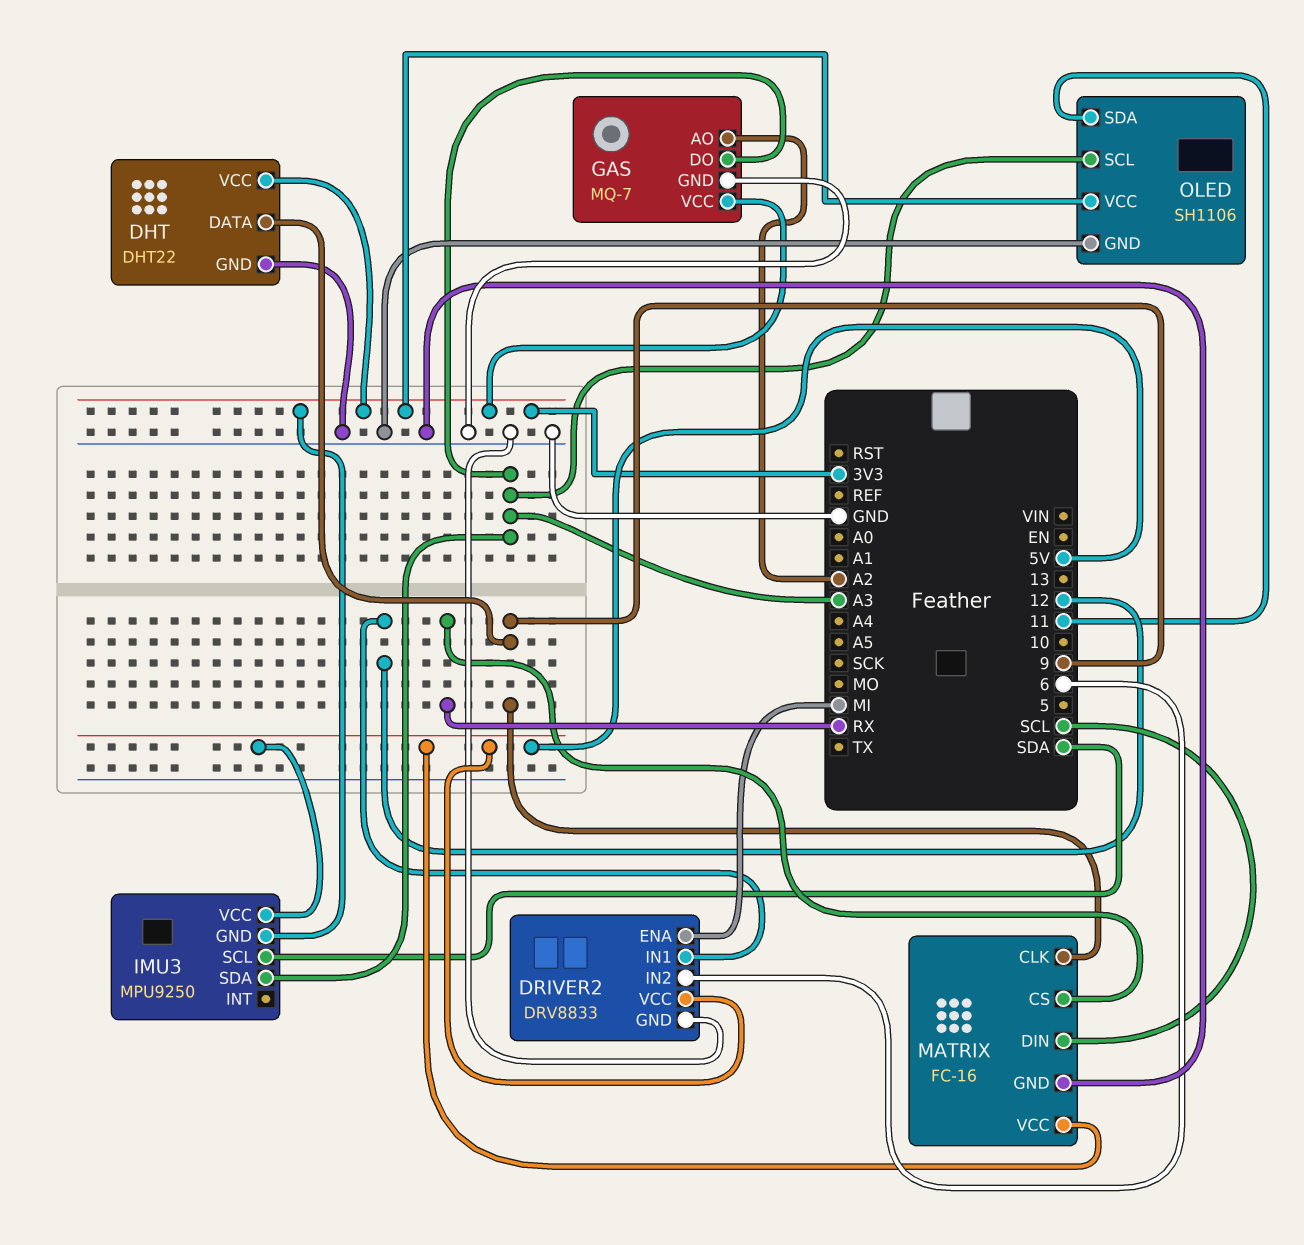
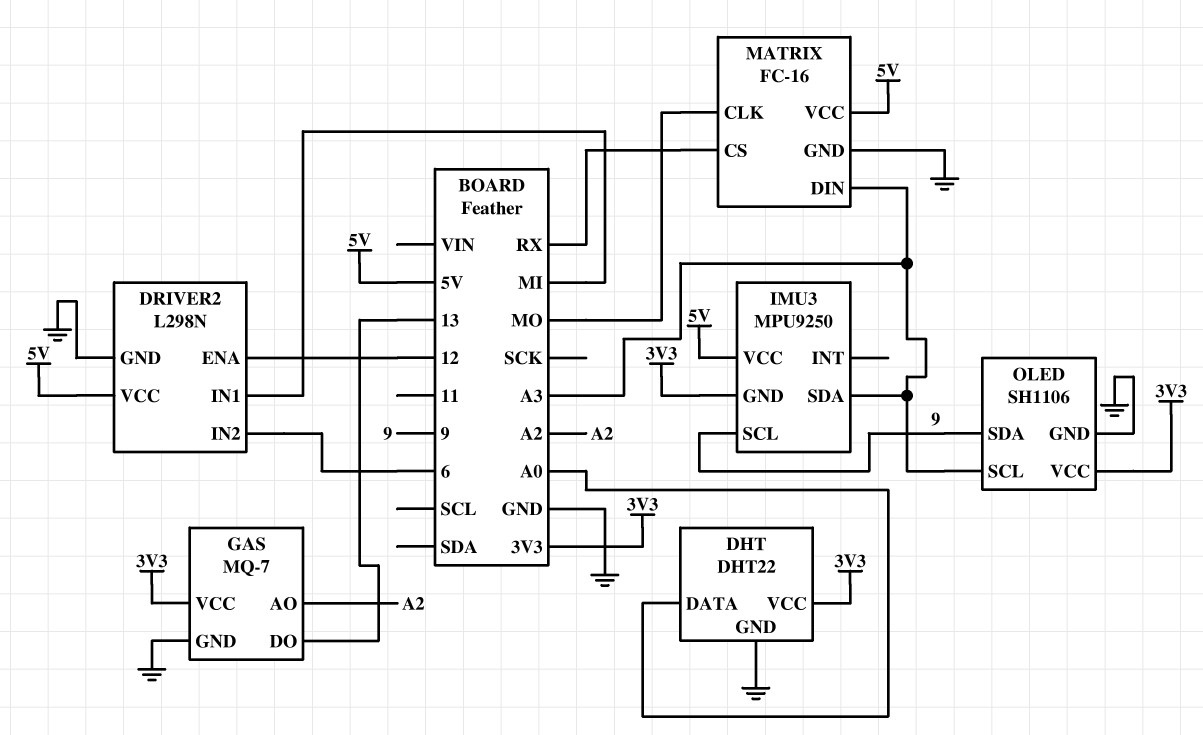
DHT pin DATA: 9 -> A0
DRIVER2: DRV8833 -> L298N
DRIVER2 pin ENA: MI -> 12
DRIVER2 pin IN1: 12 -> MI
GAS pin DO: A3 -> 13
IMU3 pin SCL: SDA -> 9
MATRIX pin CLK: 9 -> MO
MATRIX pin DIN: SCL -> A3
OLED pin SDA: 11 -> 9

